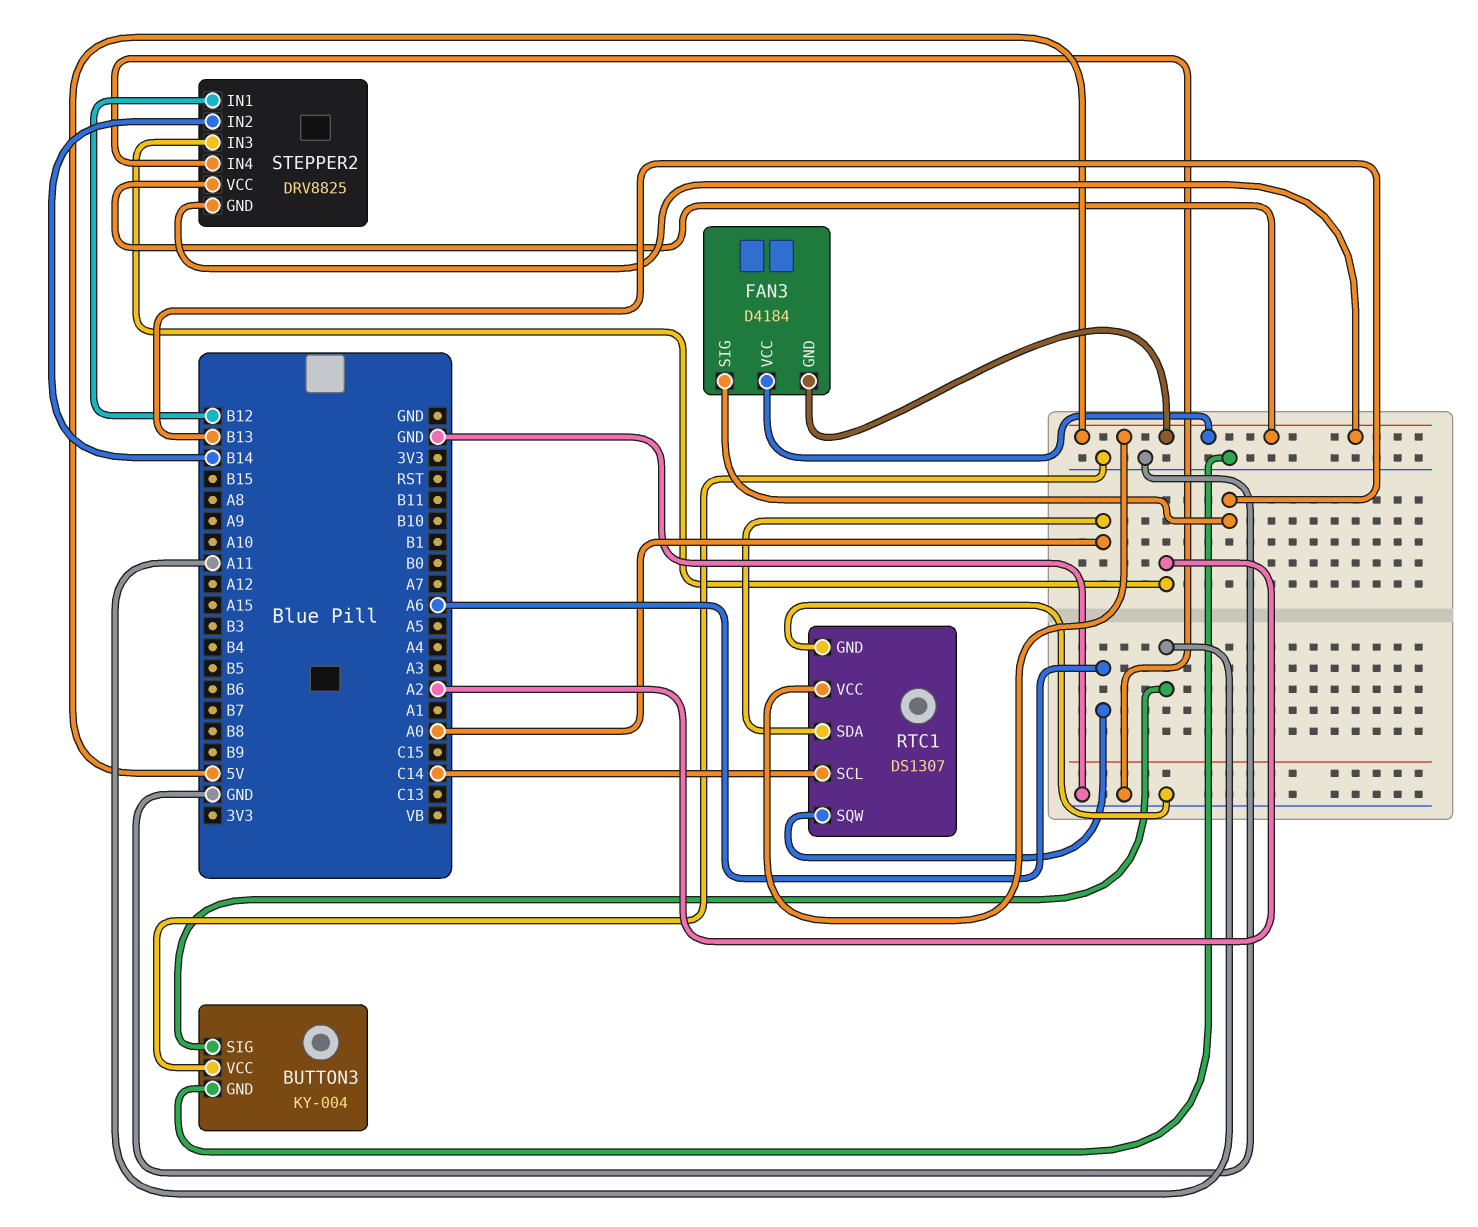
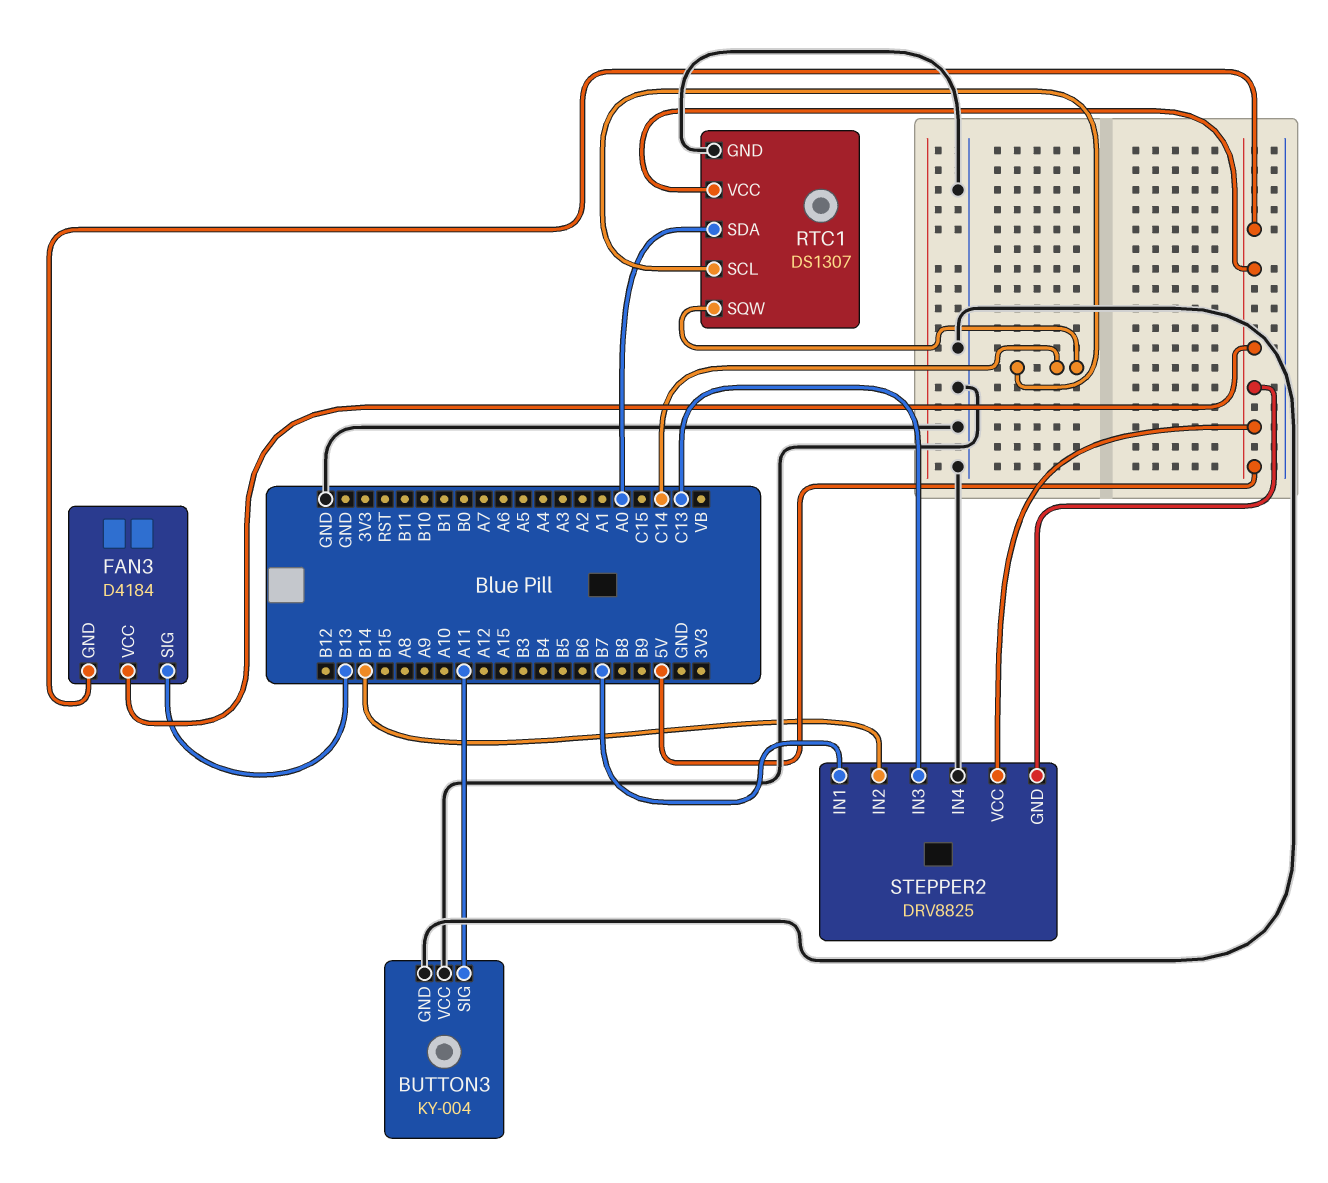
RTC1 pin SQW: A6 -> C14
STEPPER2 pin IN1: B12 -> B7
STEPPER2 pin IN3: A2 -> C13

